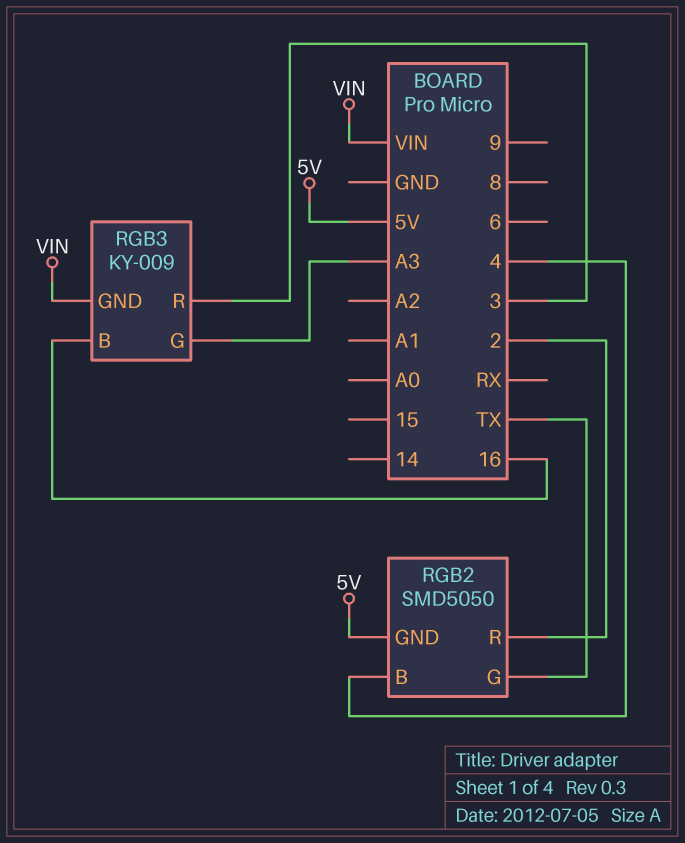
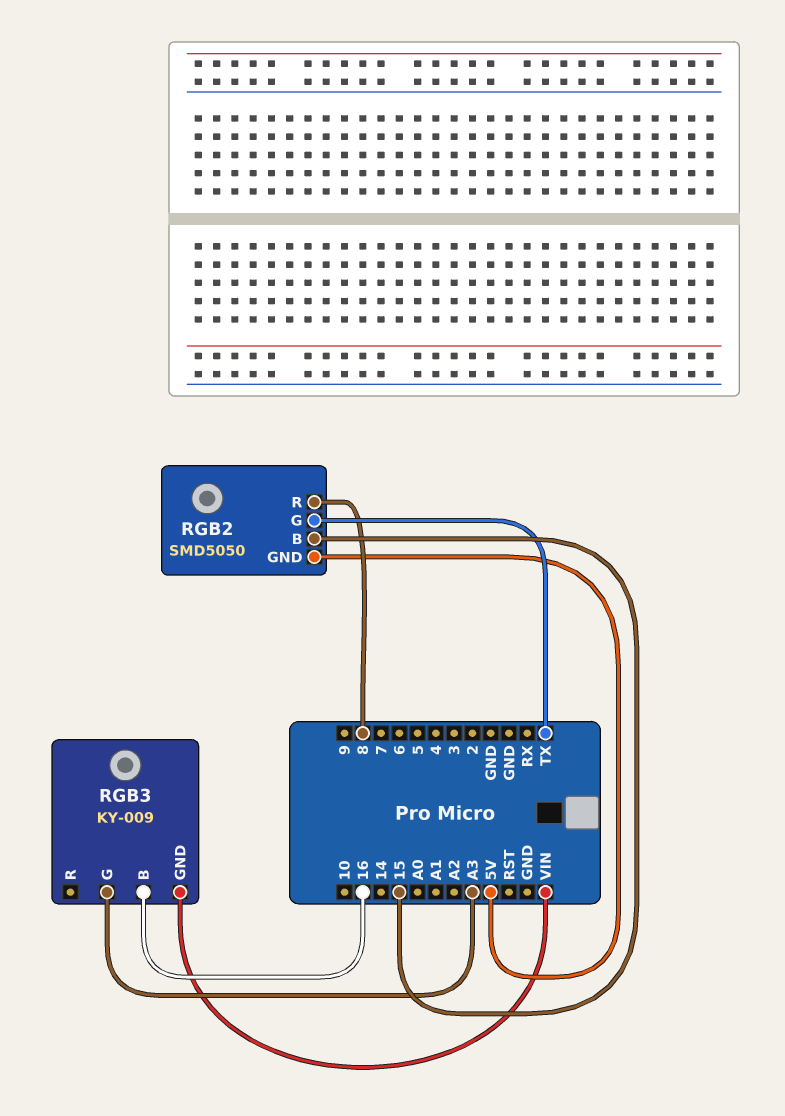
RGB2 pin B: 4 -> 15
RGB2 pin R: 2 -> 8
RGB3 pin R: 3 -> none

